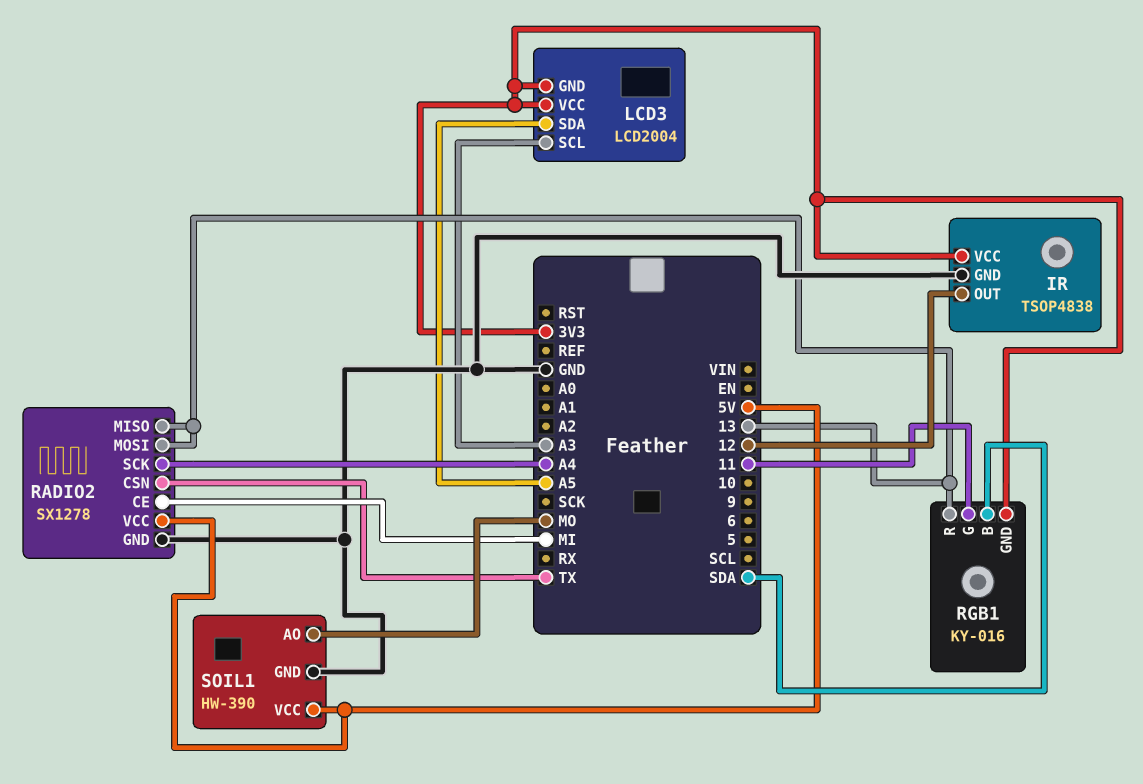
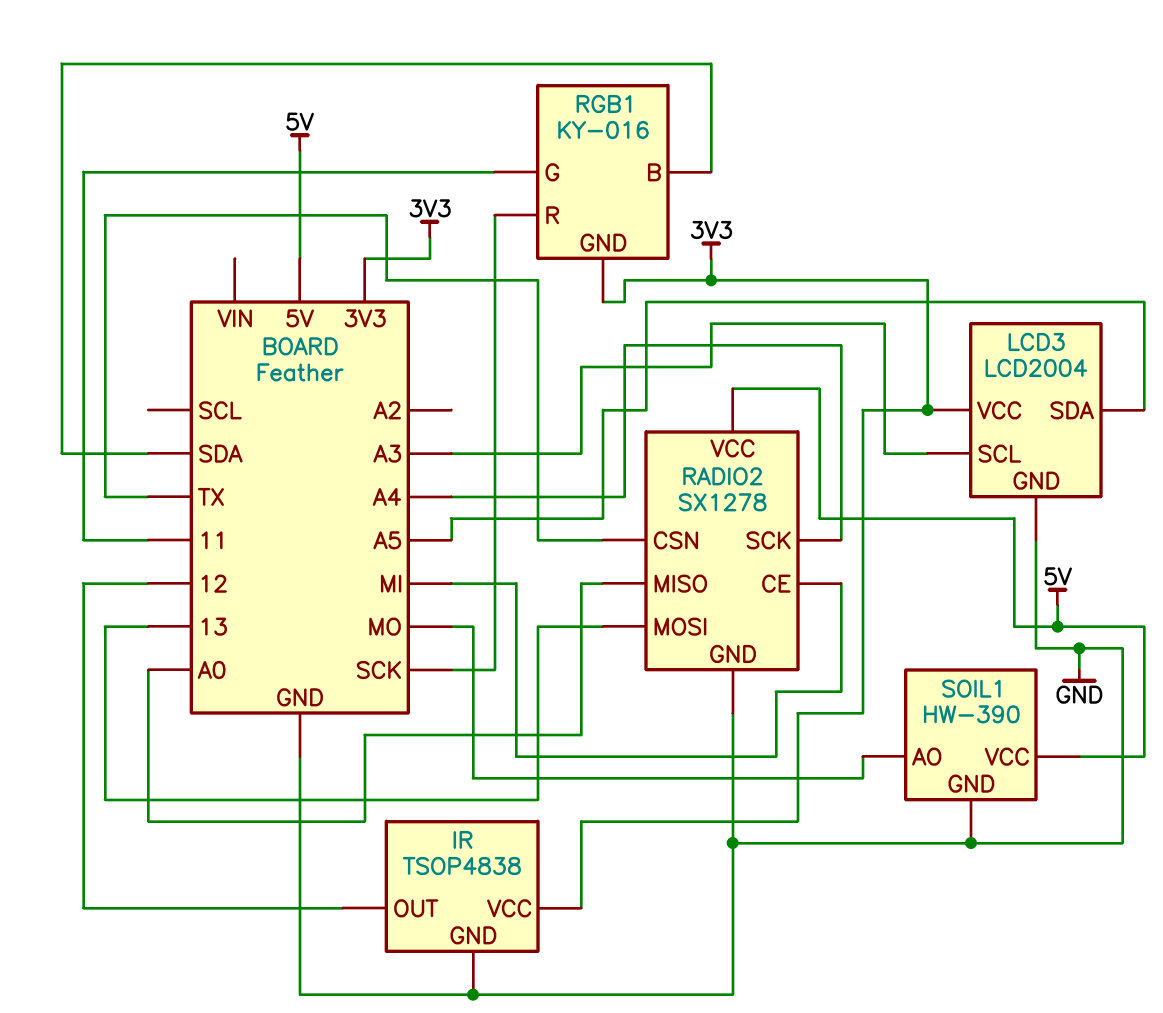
LCD3 pin GND: 3V3 -> GND
RADIO2 pin MISO: 13 -> A0
RGB1 pin R: 13 -> SCK

